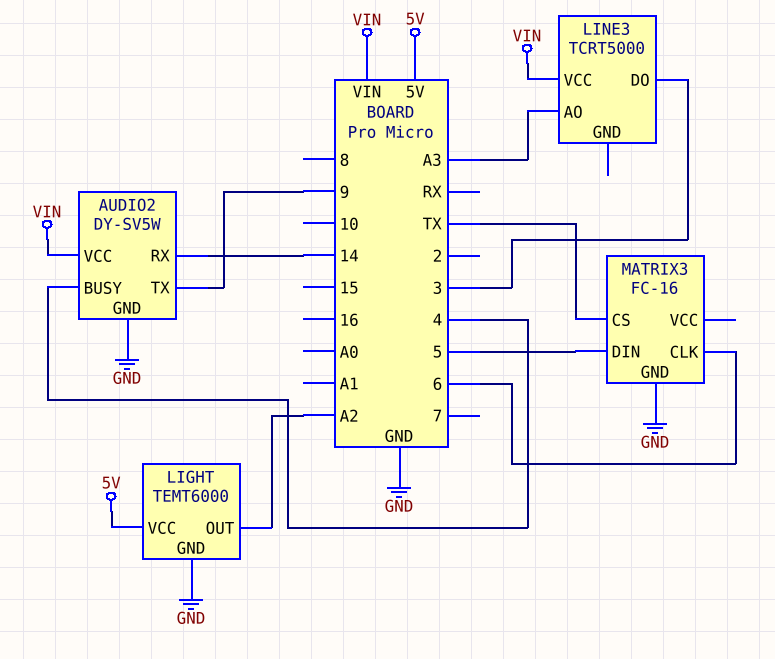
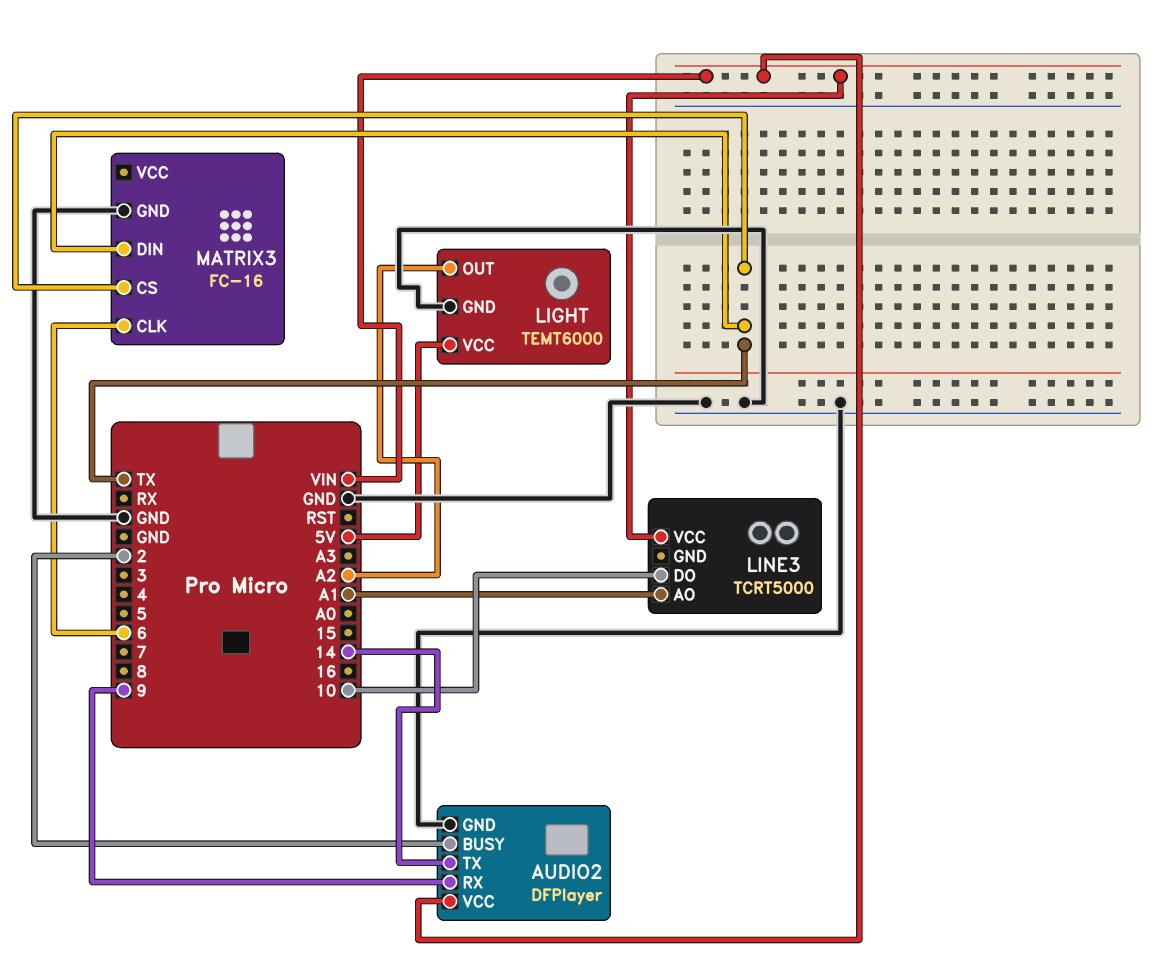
AUDIO2: DY-SV5W -> DFPlayer
AUDIO2 pin BUSY: 4 -> 2
AUDIO2 pin RX: 14 -> 9
AUDIO2 pin TX: 9 -> 14
LINE3 pin AO: A3 -> A1
LINE3 pin DO: 3 -> 10
MATRIX3 pin DIN: 5 -> TX

